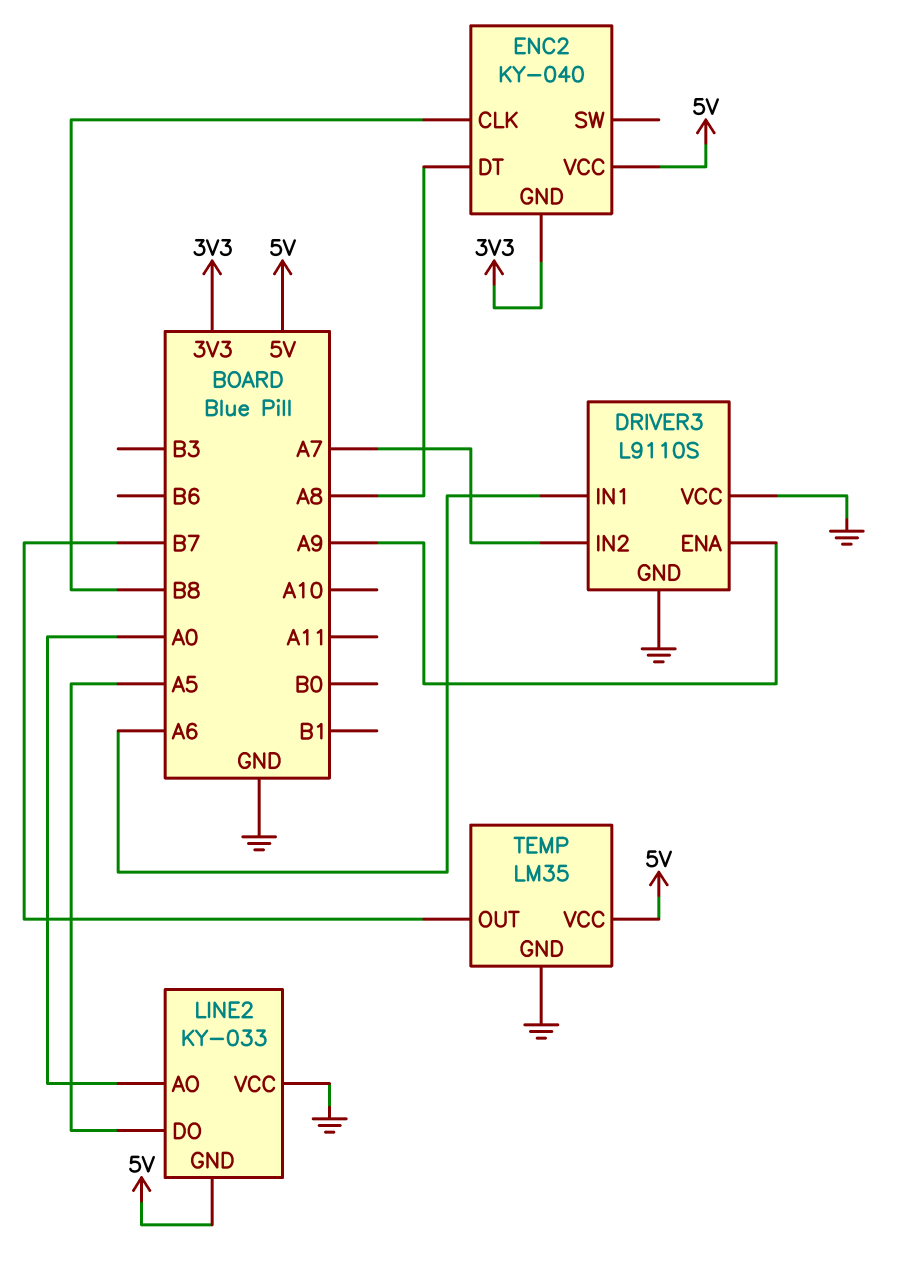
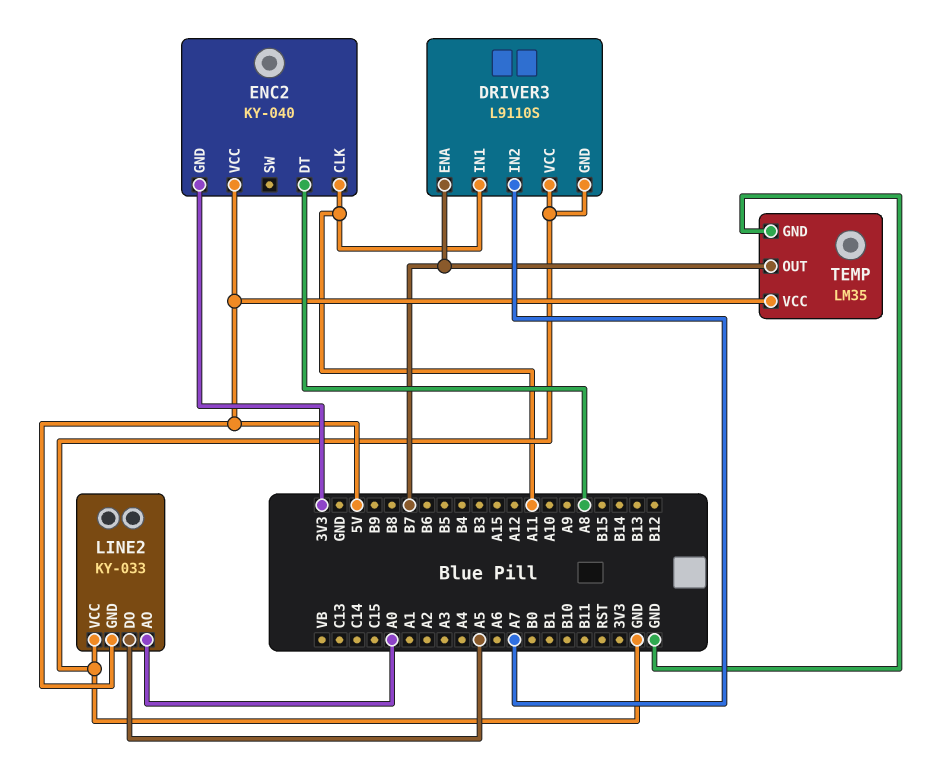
DRIVER3 pin ENA: A9 -> B7
DRIVER3 pin IN1: A6 -> A11
ENC2 pin CLK: B8 -> A11

